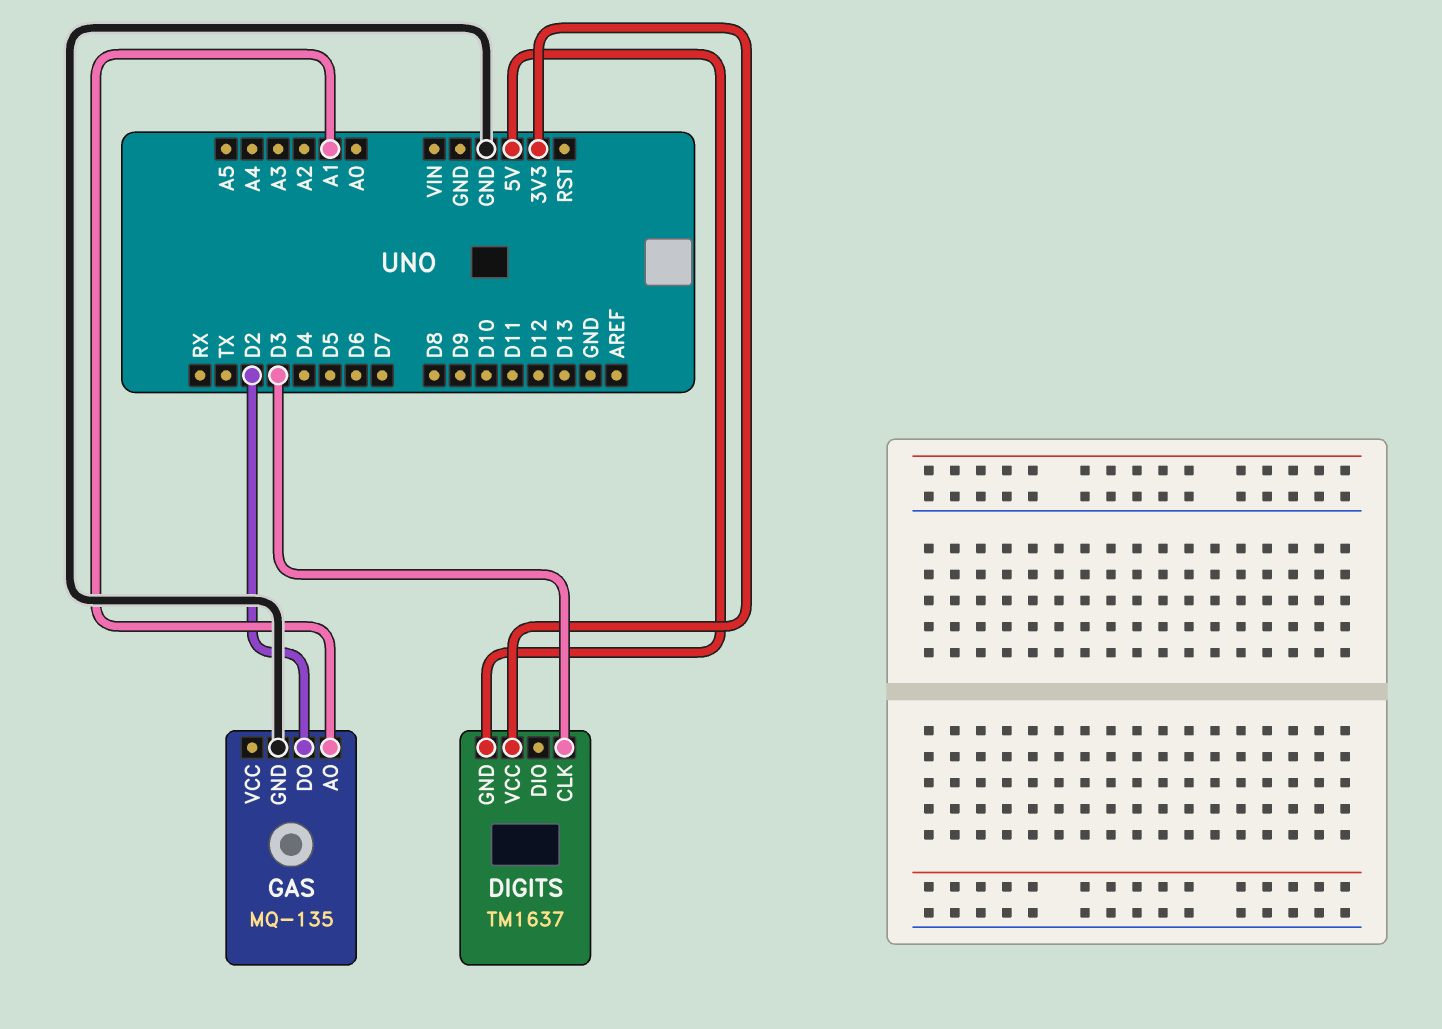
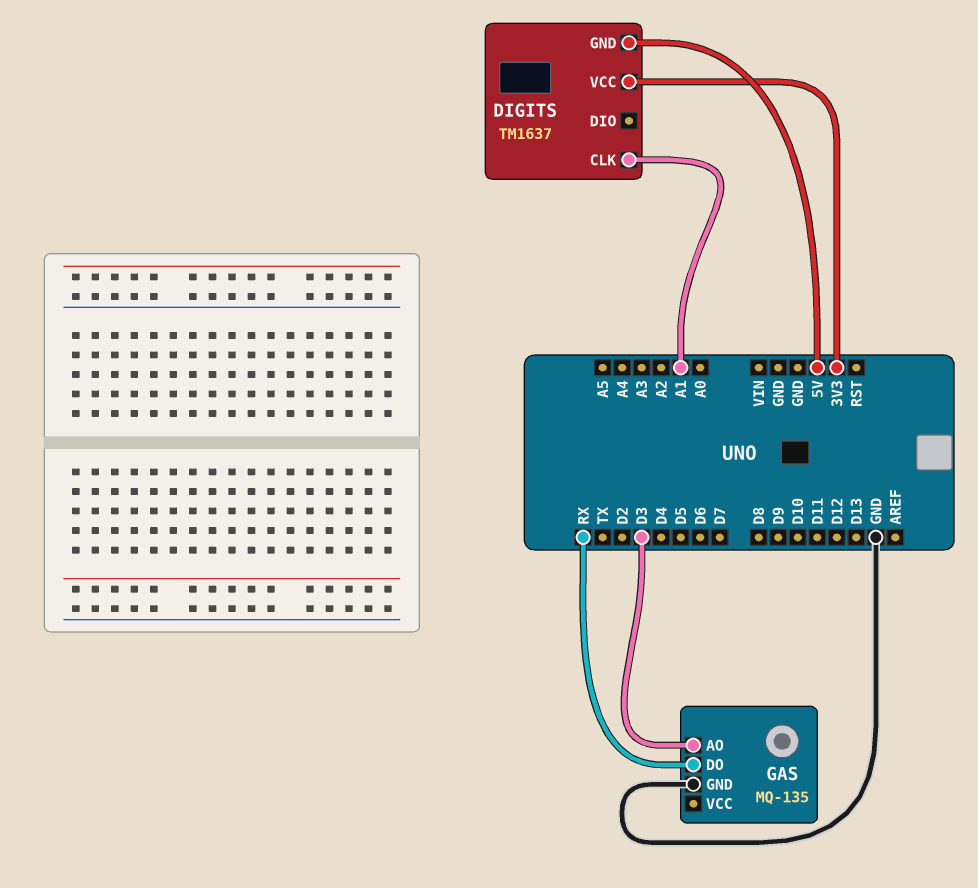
DIGITS pin CLK: D3 -> A1
GAS pin AO: A1 -> D3
GAS pin DO: D2 -> RX

